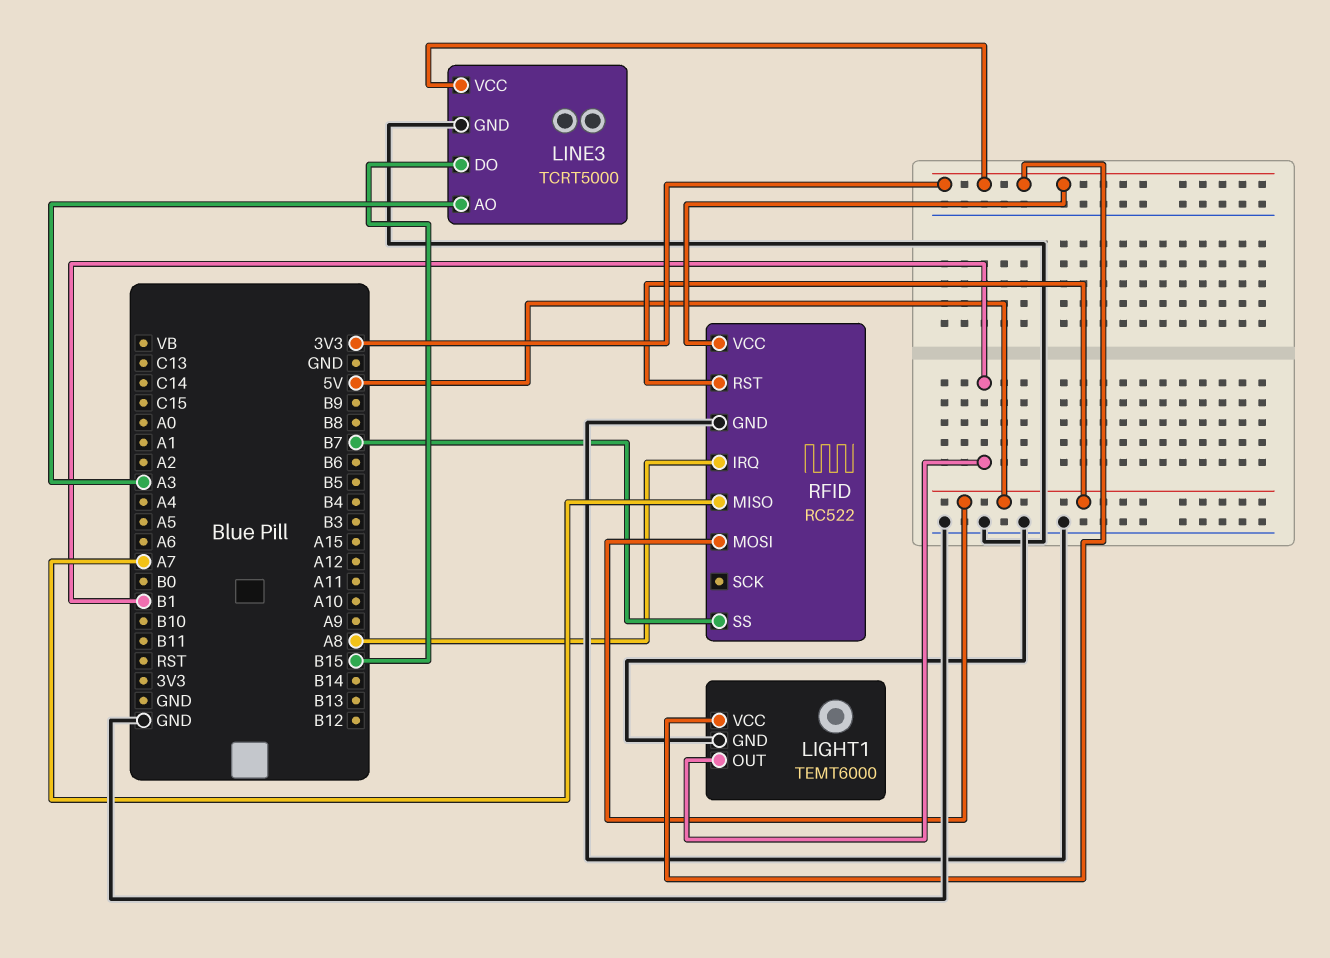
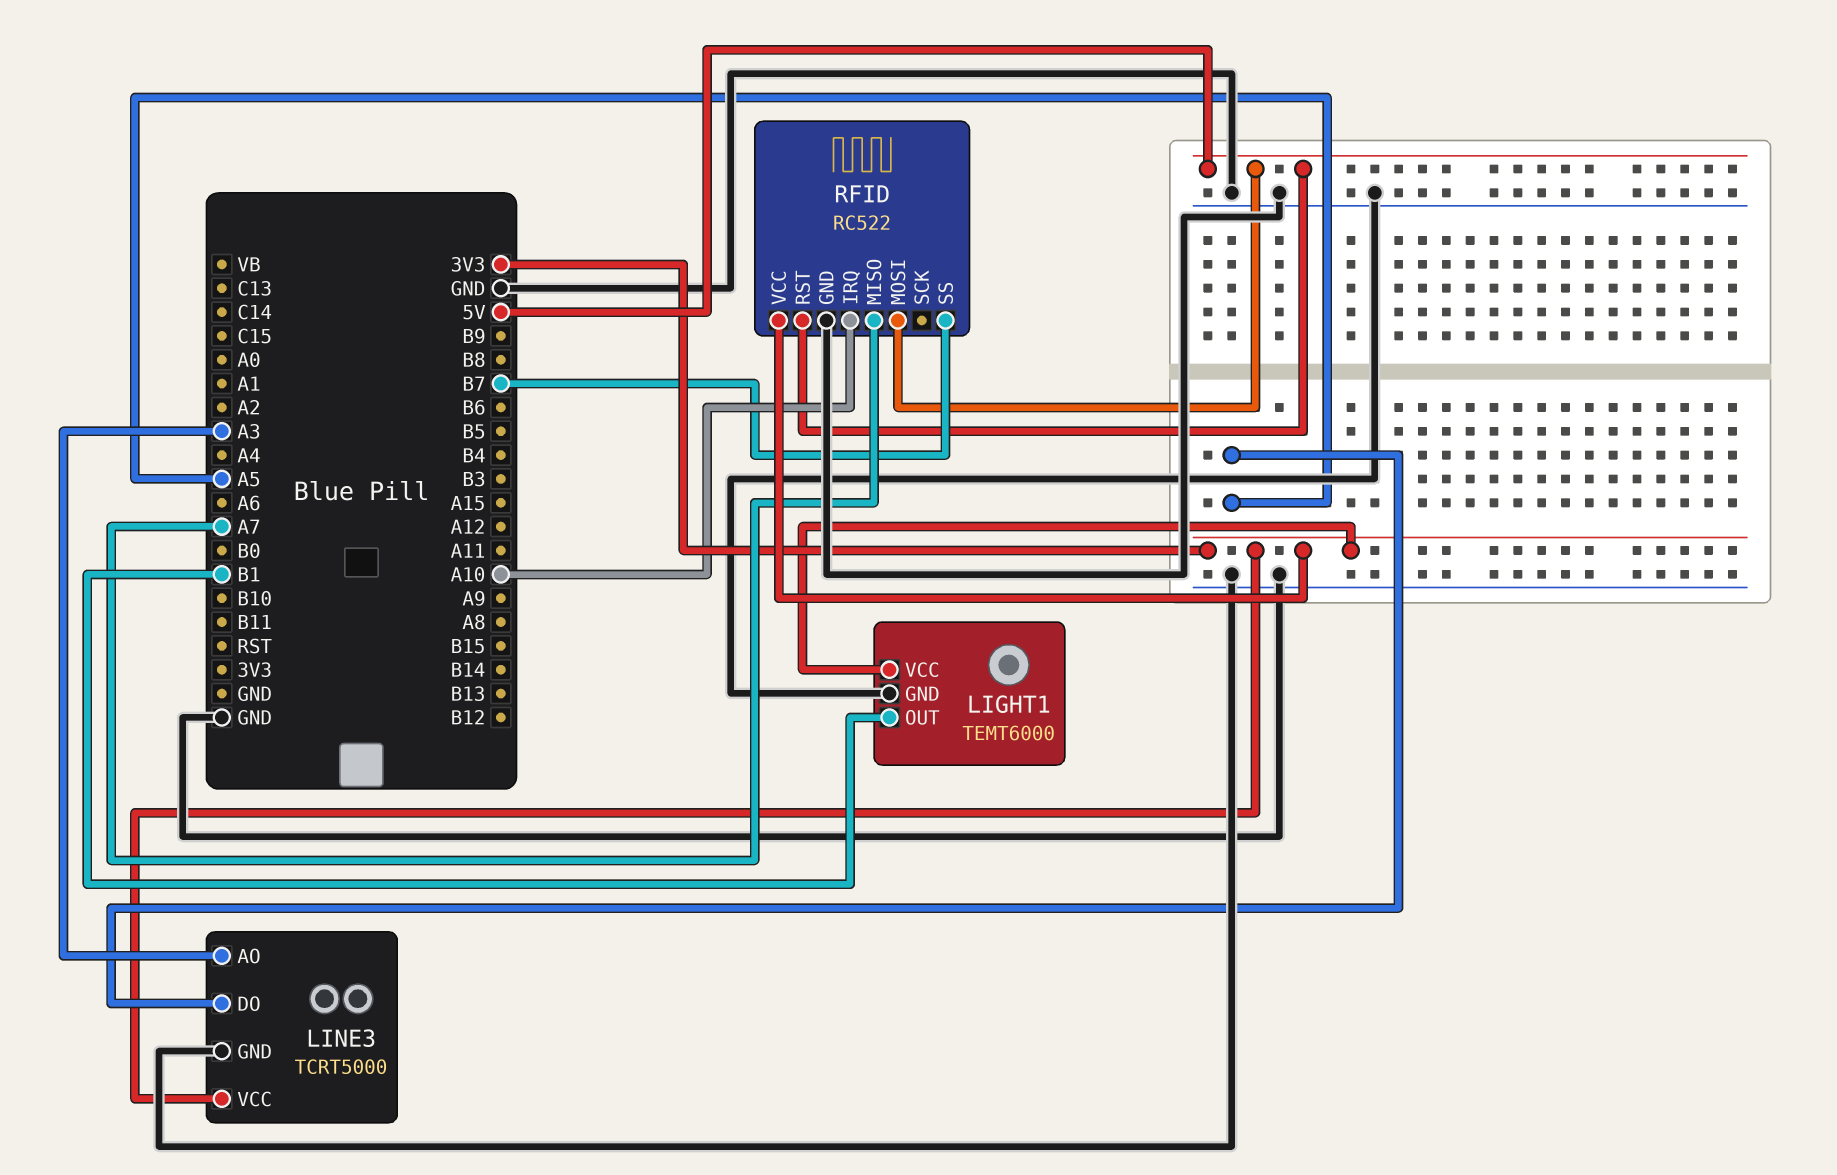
LINE3 pin DO: B15 -> A5
RFID pin IRQ: A8 -> A10

